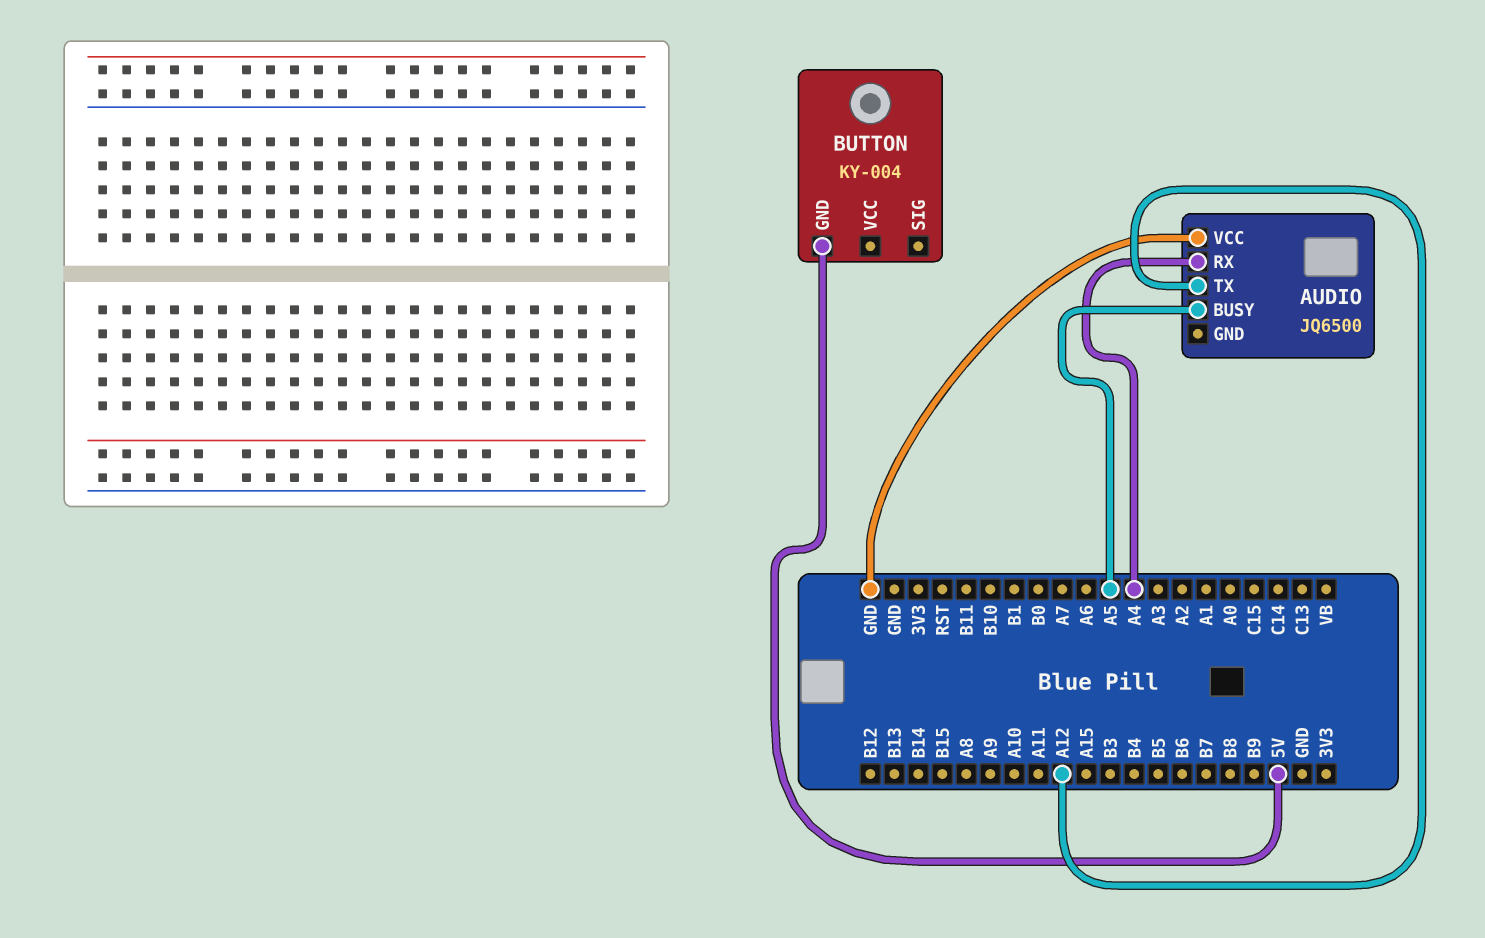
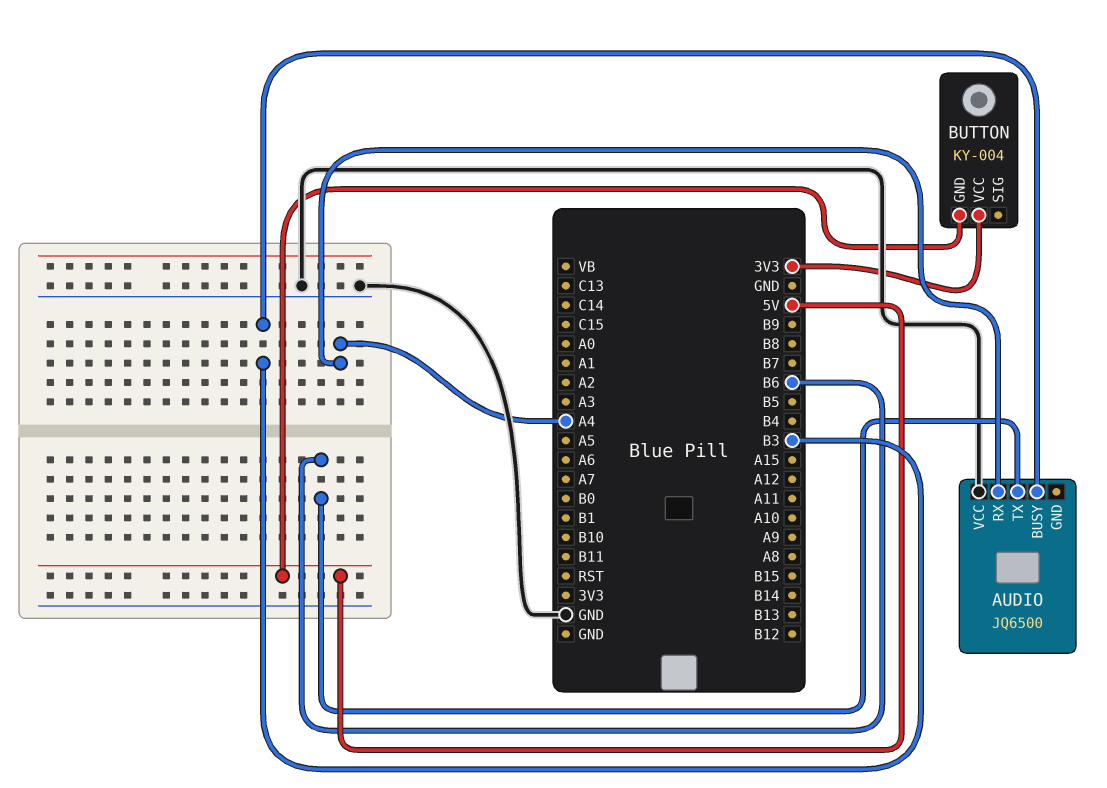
AUDIO pin BUSY: A5 -> B3
AUDIO pin TX: A12 -> B6
BUTTON pin VCC: none -> 3V3

